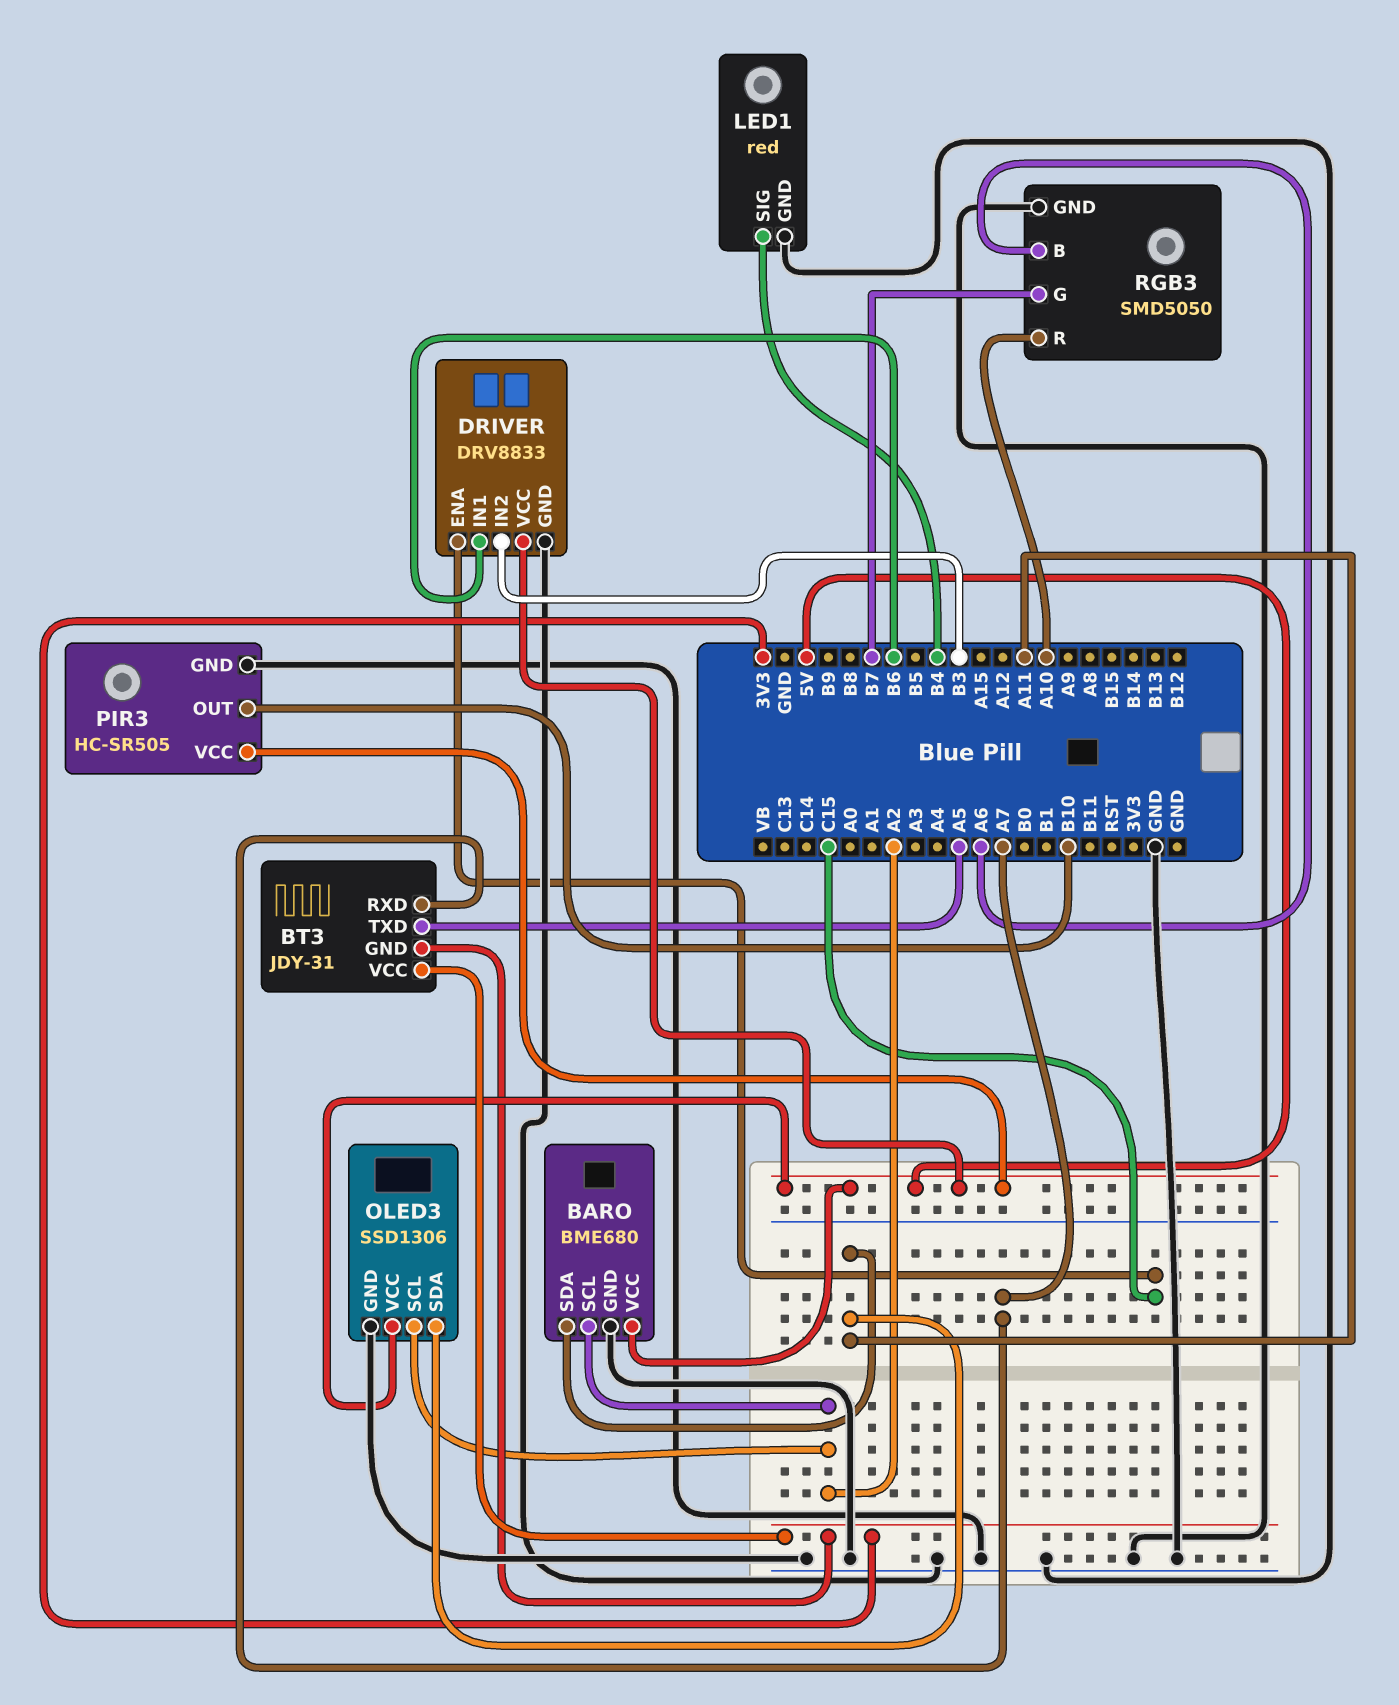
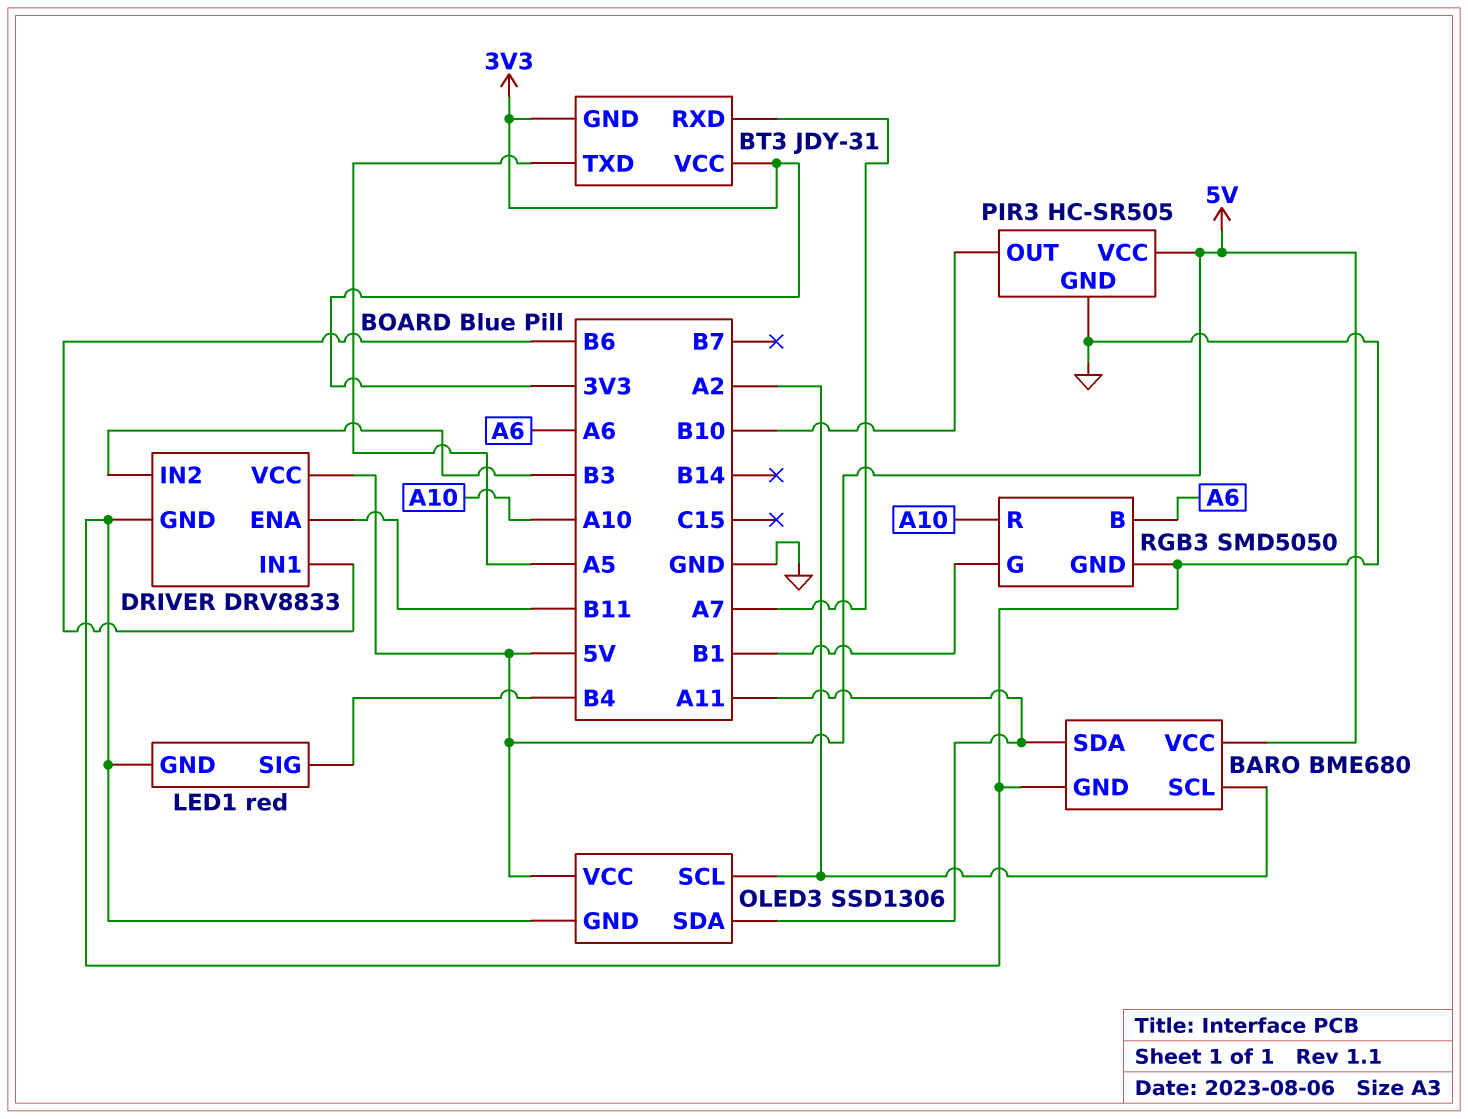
DRIVER pin ENA: C15 -> B11
RGB3 pin G: B7 -> B1

